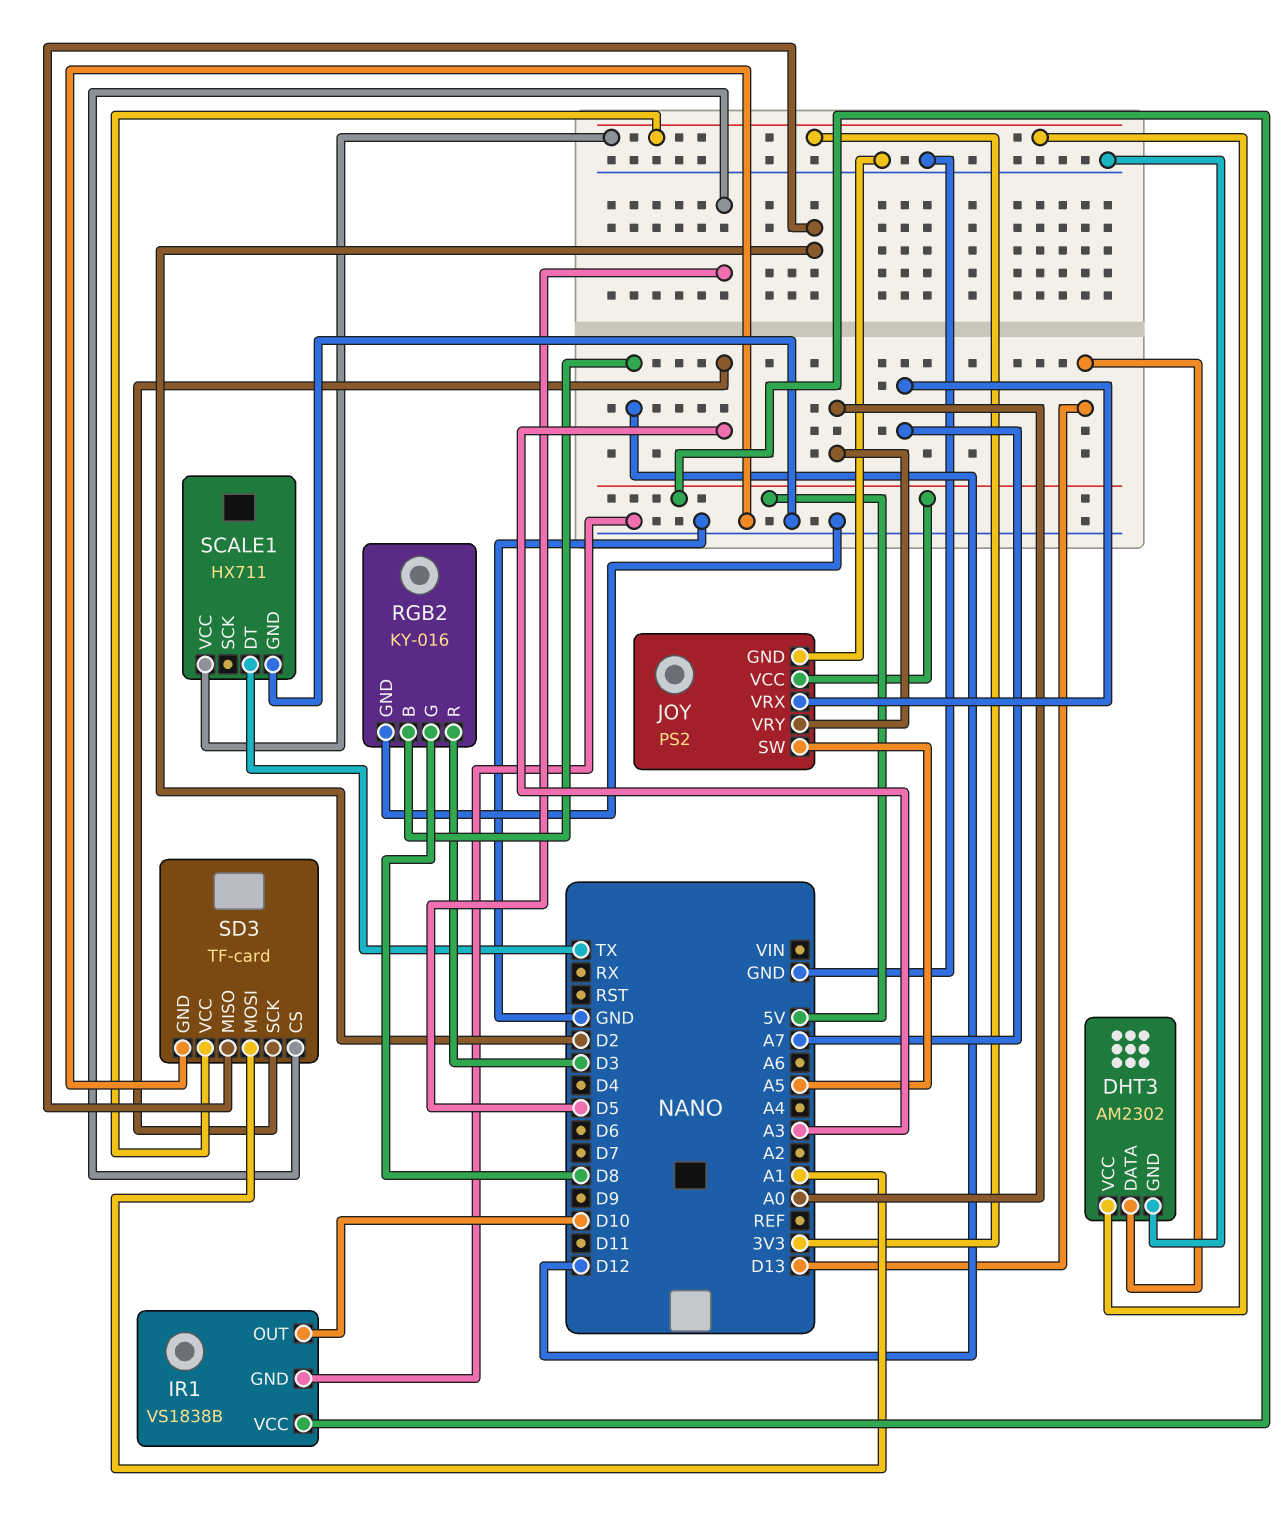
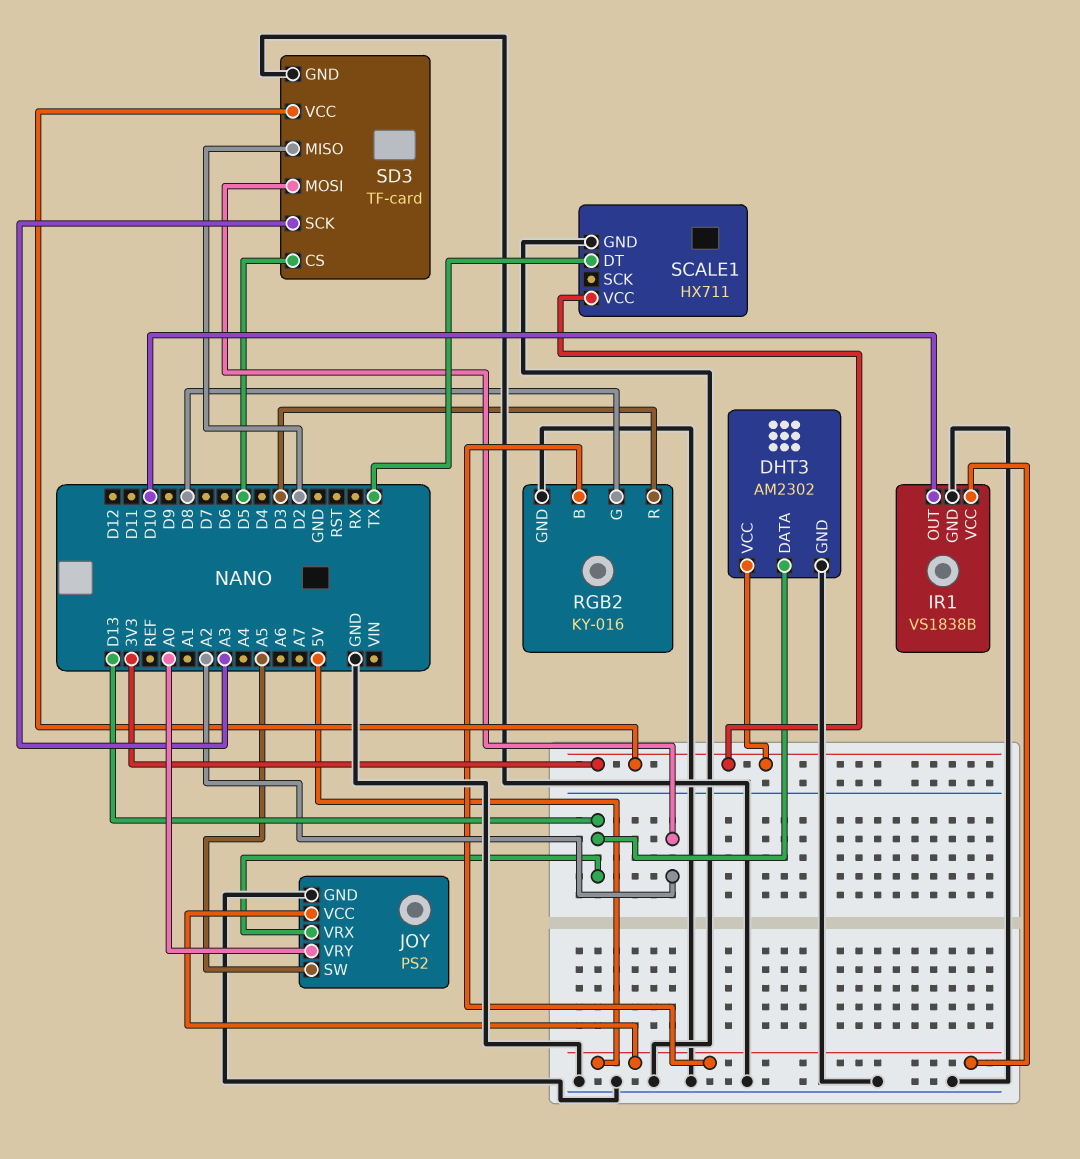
JOY pin VRX: A7 -> D13
RGB2 pin B: D12 -> 5V
SD3 pin MOSI: A1 -> A2

